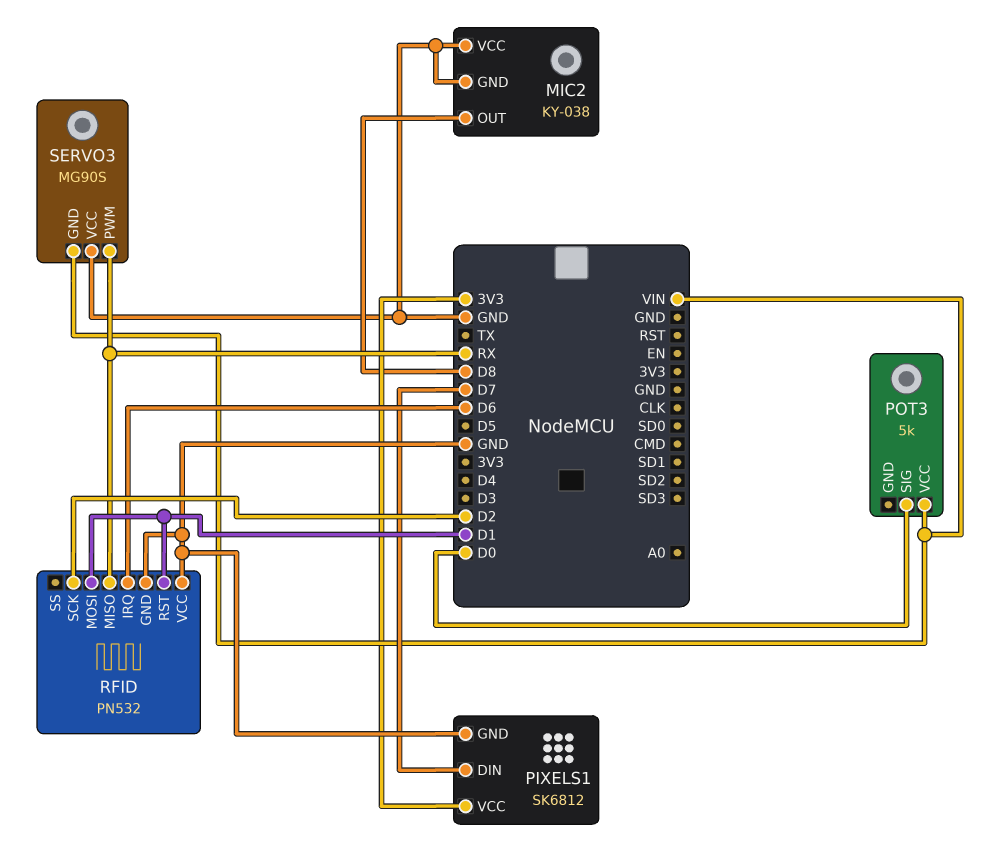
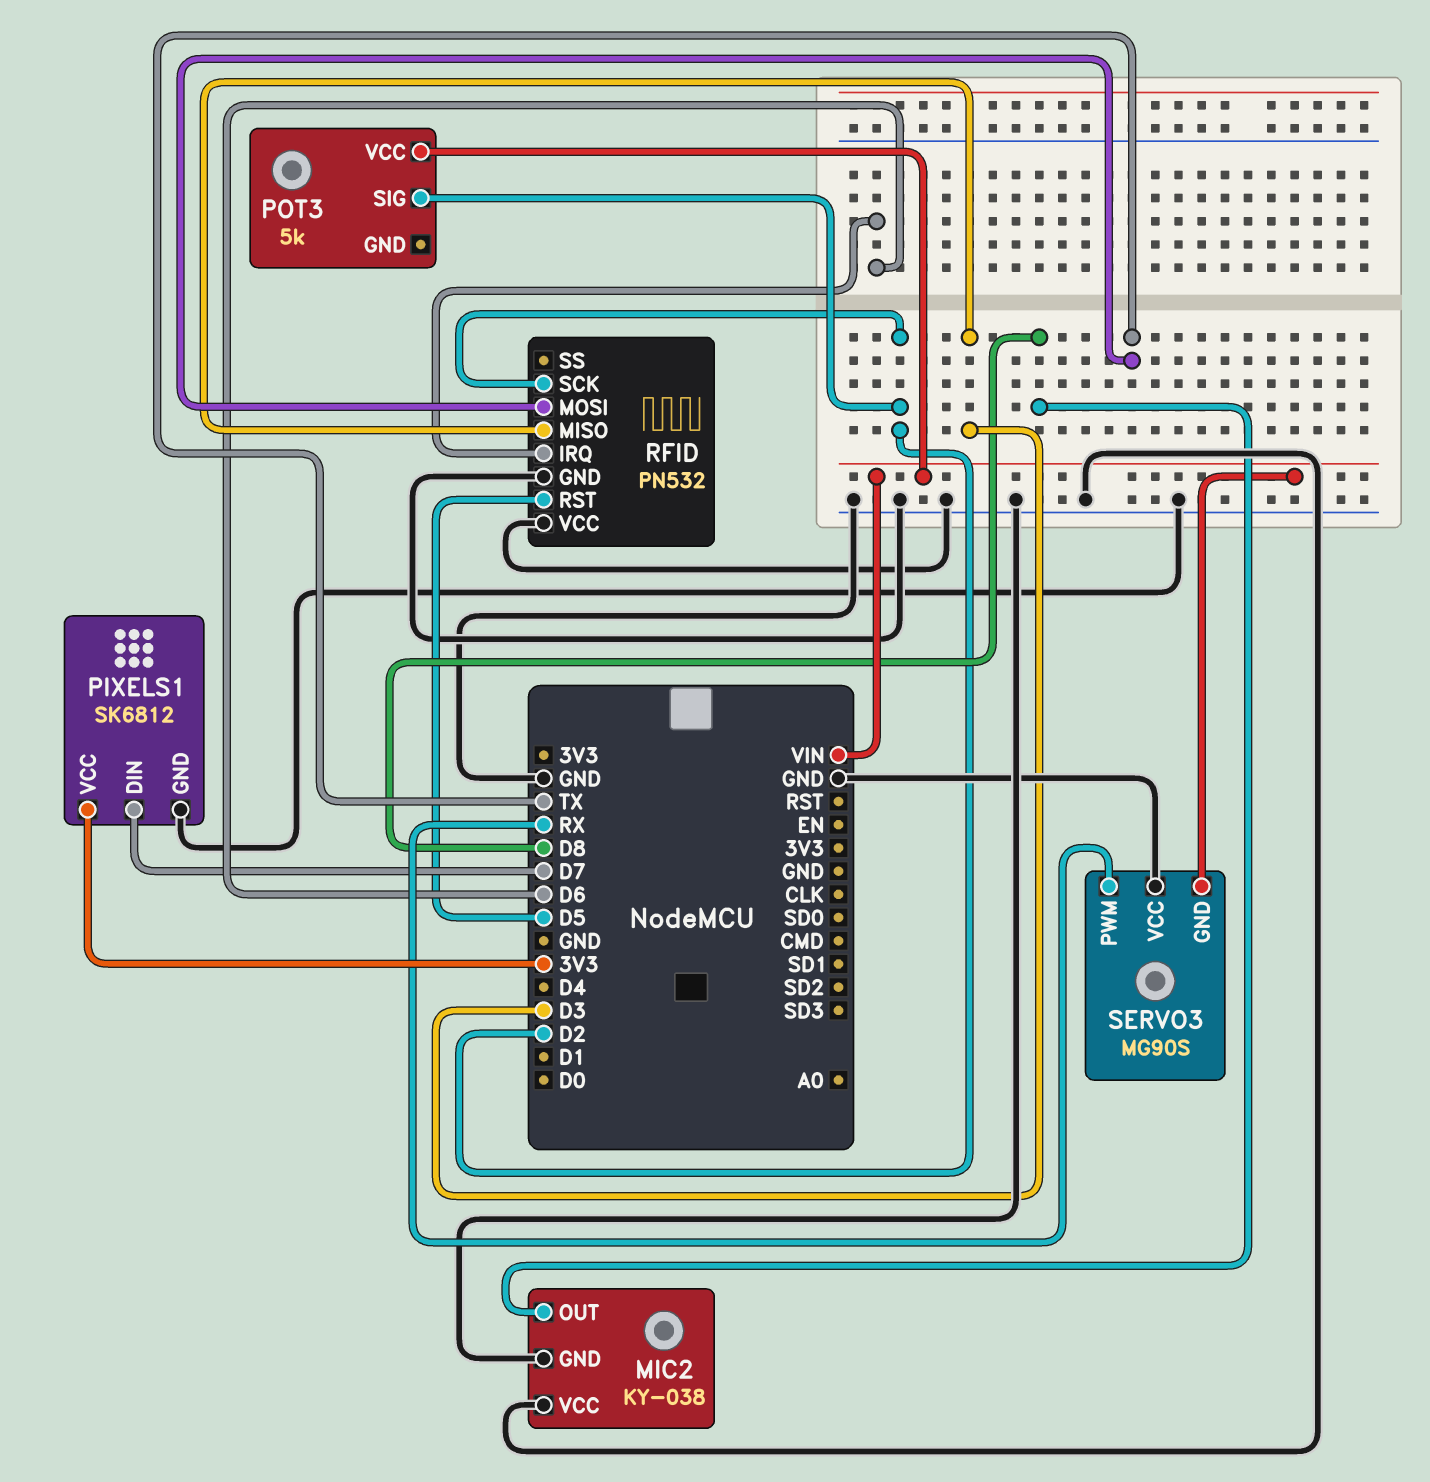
POT3 pin SIG: D0 -> D2
RFID pin MISO: RX -> D3
RFID pin MOSI: D1 -> TX
RFID pin RST: D1 -> D5

